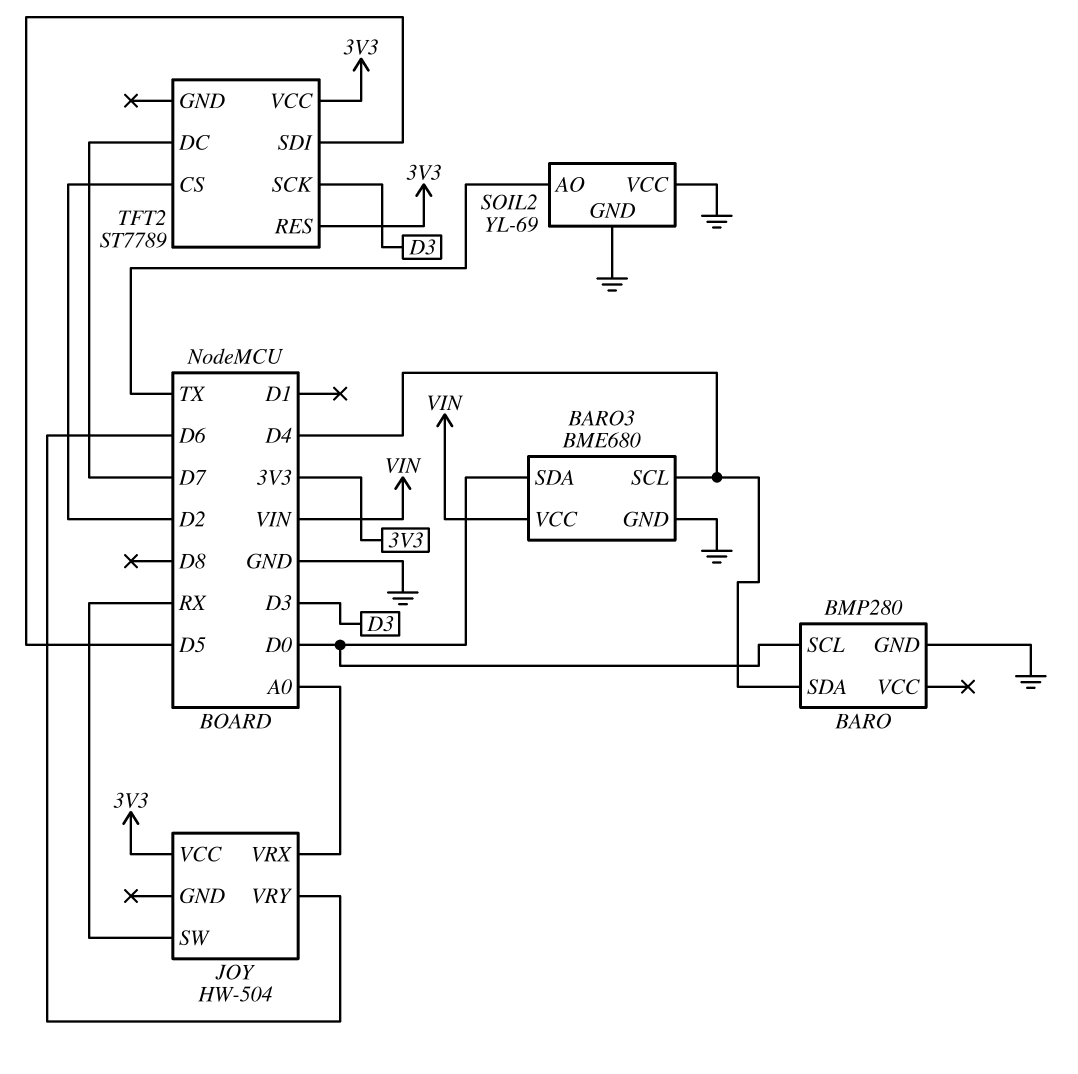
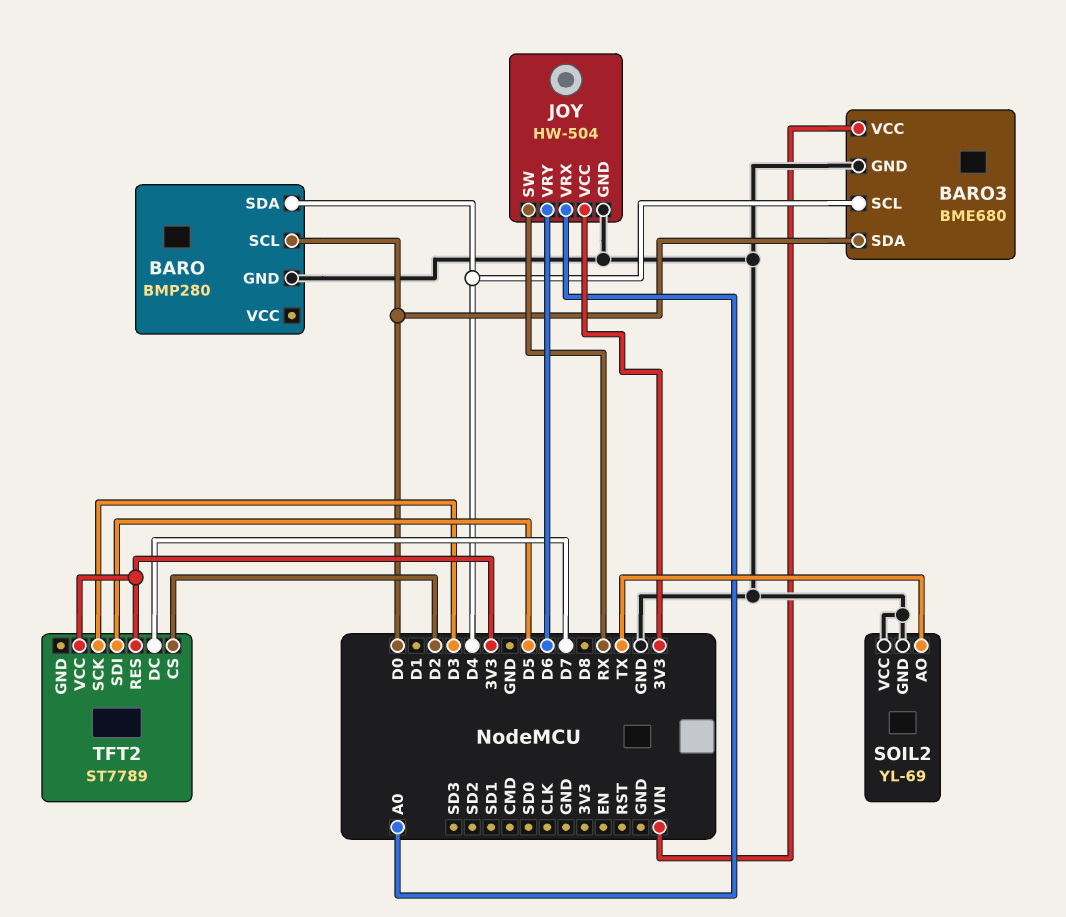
JOY pin GND: none -> GND

